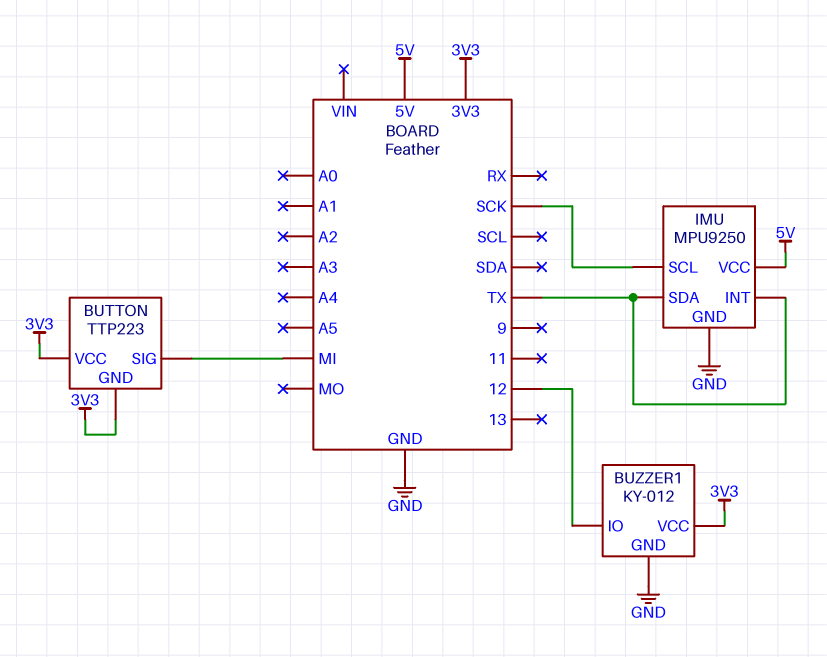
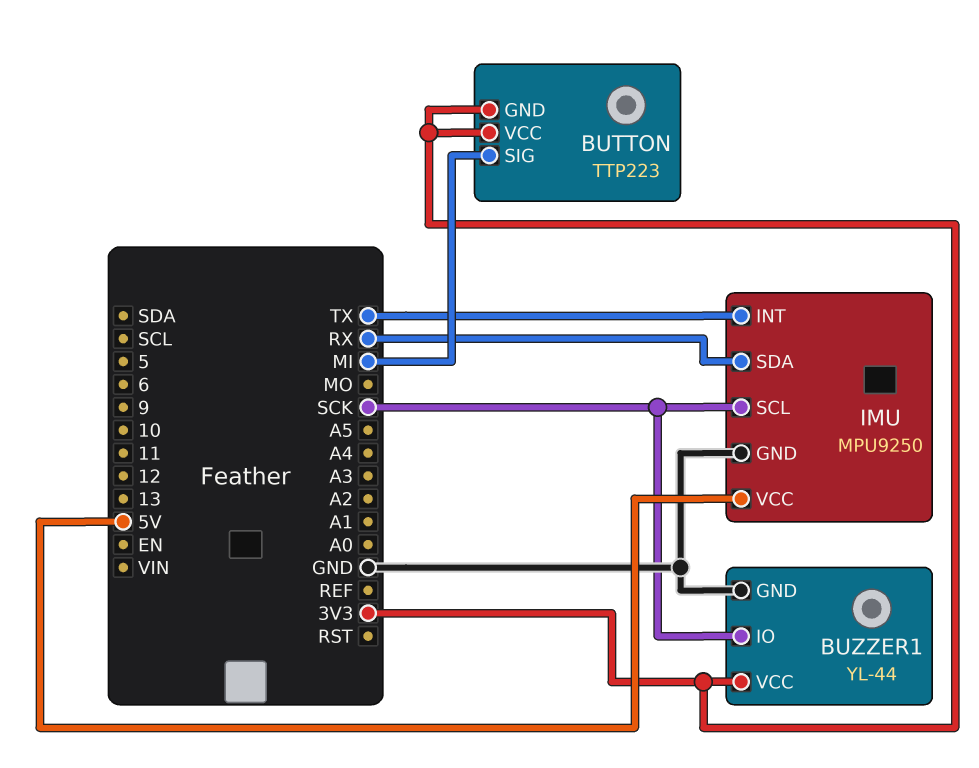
BUZZER1: KY-012 -> YL-44
BUZZER1 pin IO: 12 -> SCK
IMU pin SDA: TX -> RX

